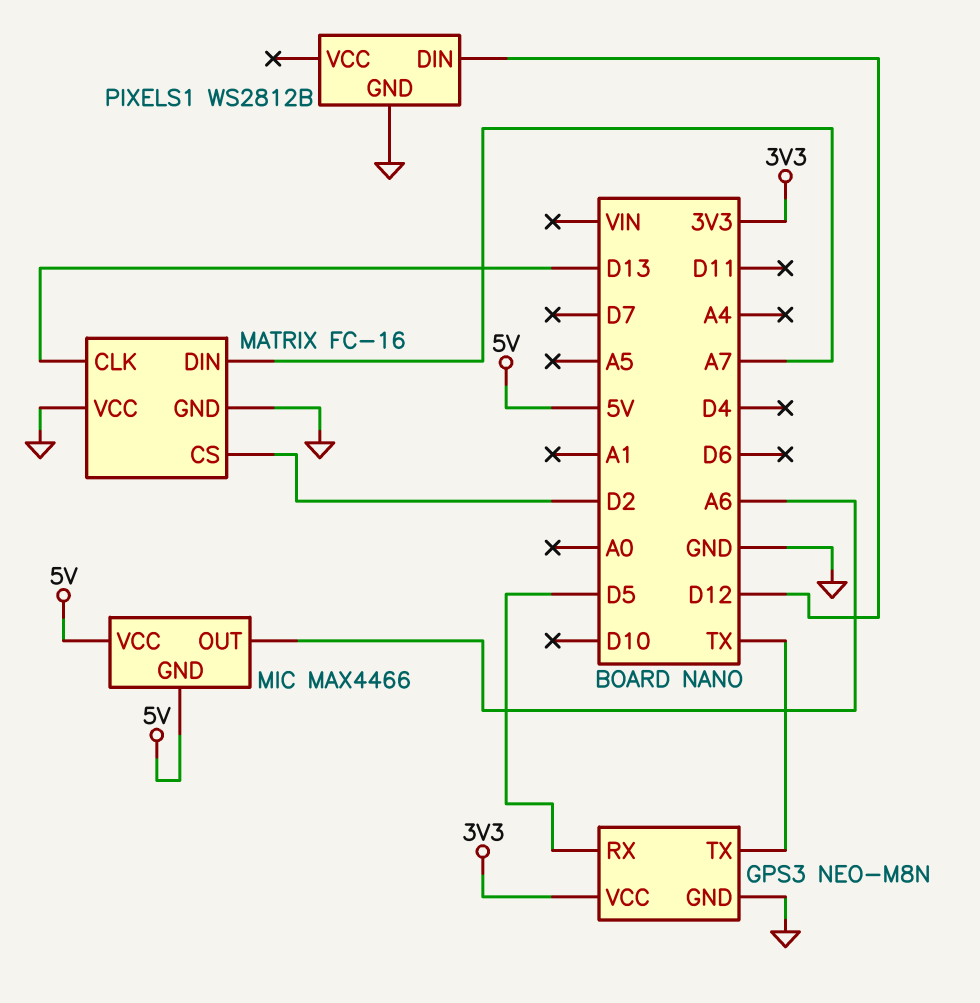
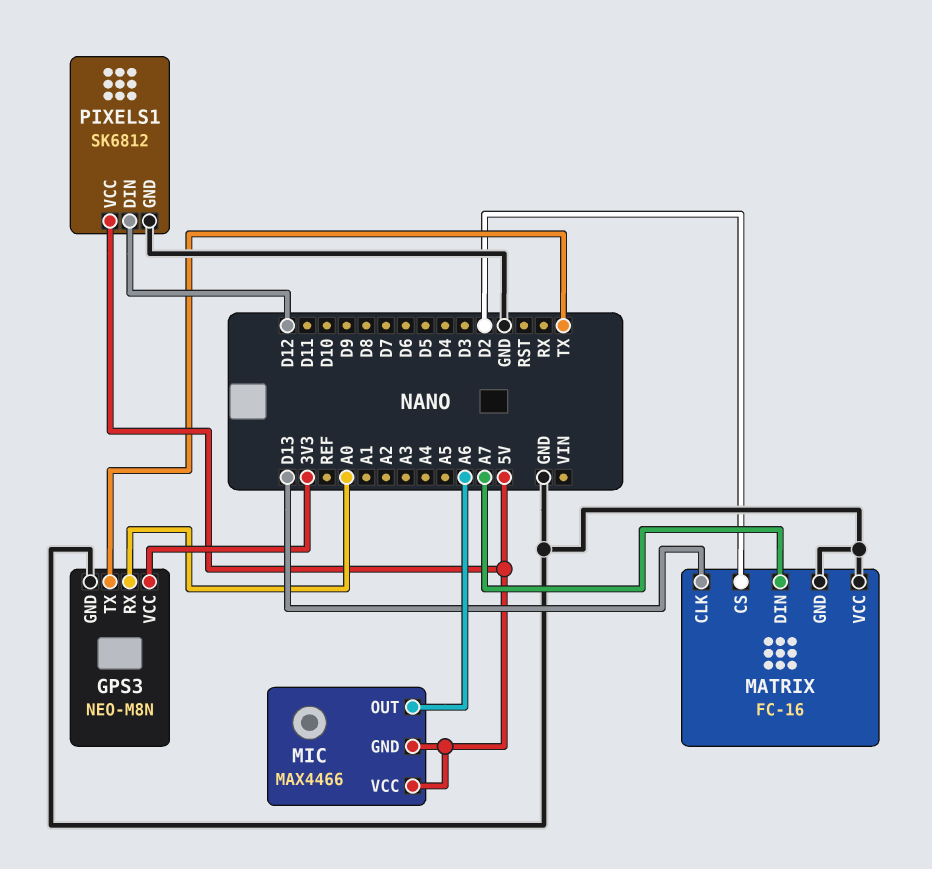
GPS3 pin RX: D5 -> A0
PIXELS1: WS2812B -> SK6812
PIXELS1 pin VCC: none -> 5V

